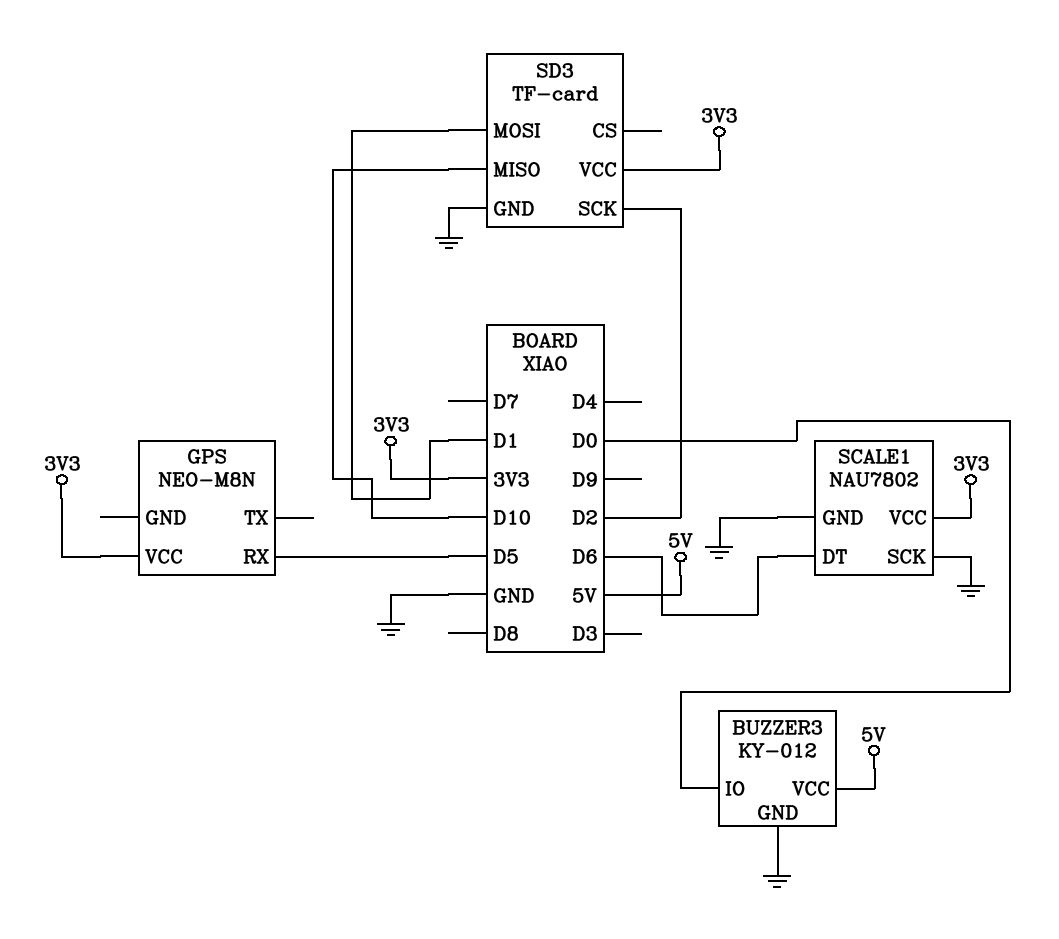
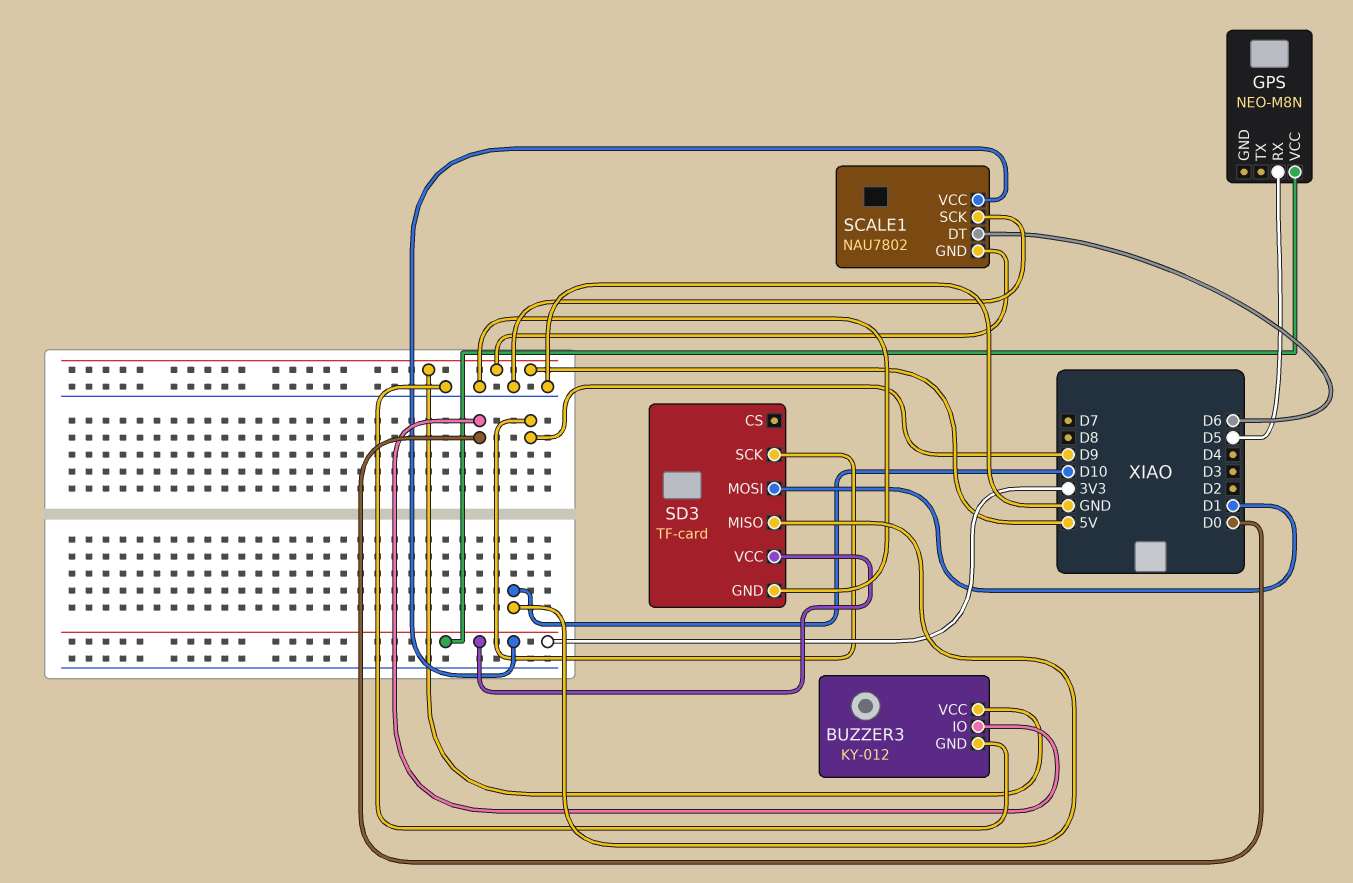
SCALE1 pin GND: GND -> 5V
SD3 pin SCK: D2 -> D9

